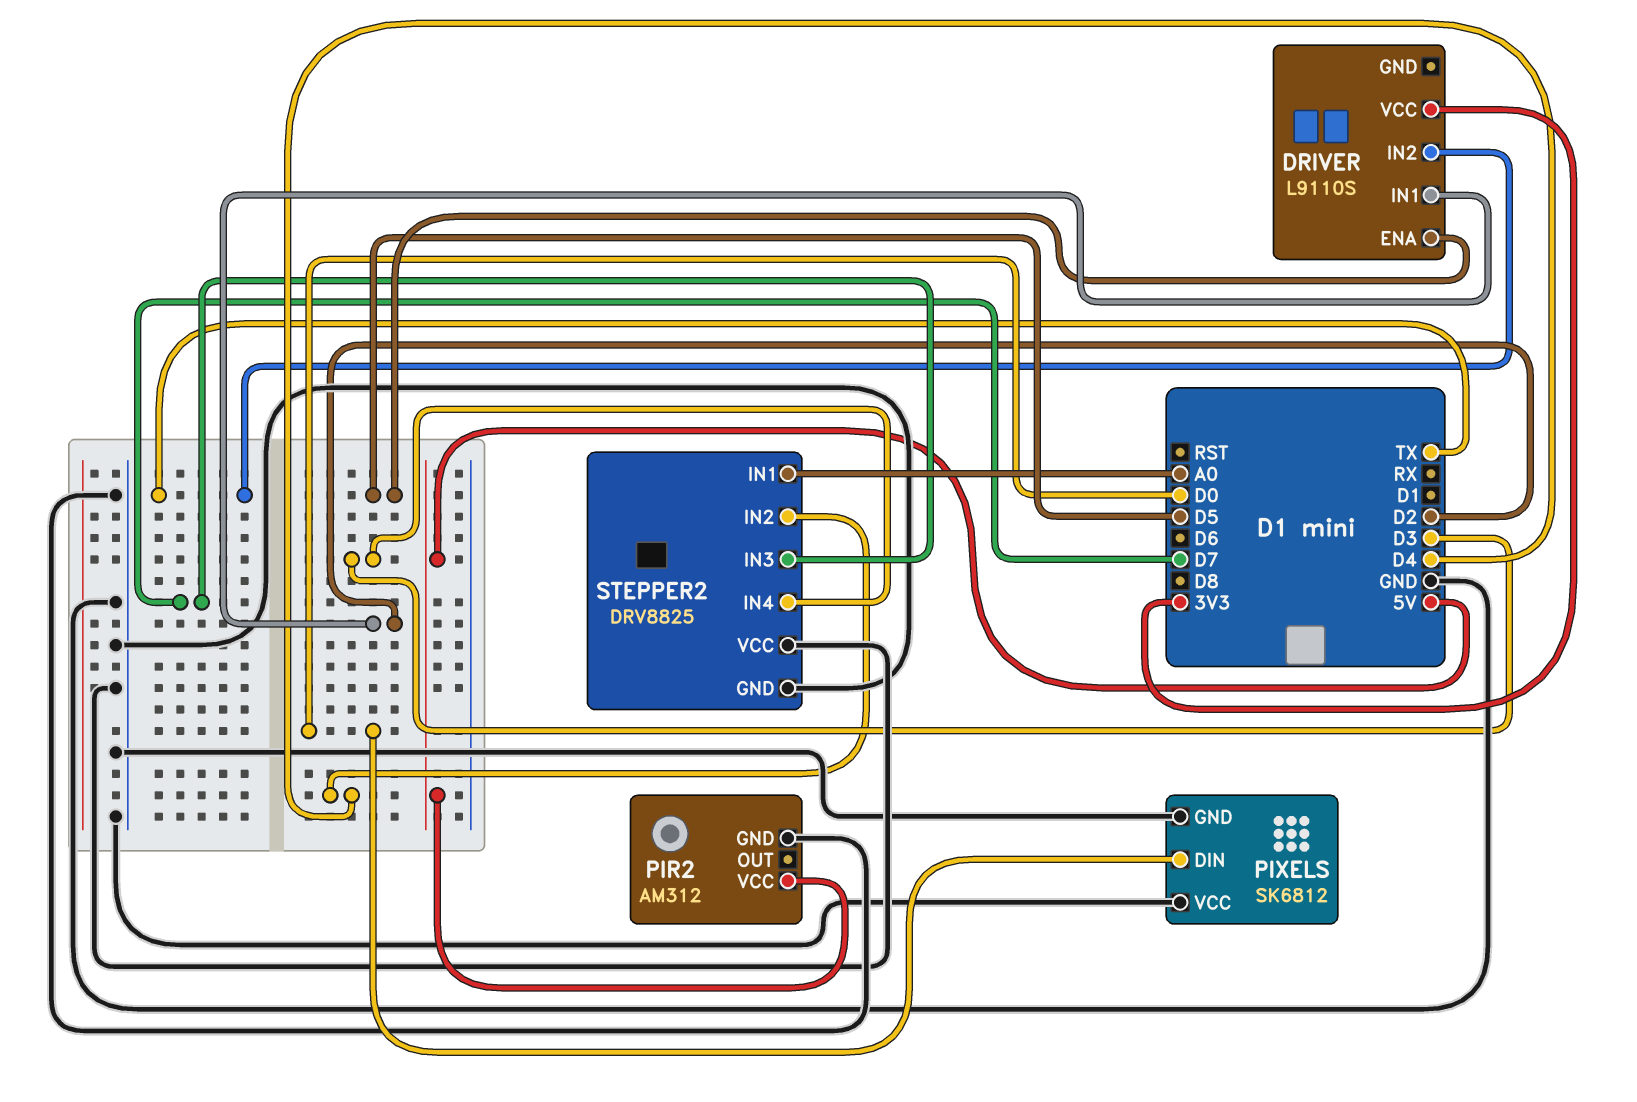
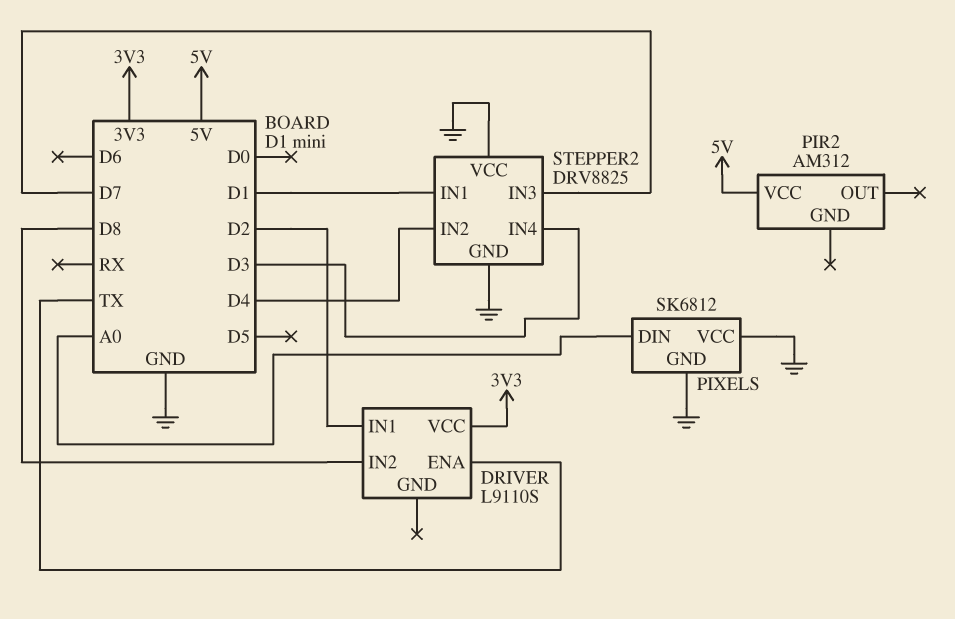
DRIVER pin ENA: D5 -> TX
DRIVER pin IN2: TX -> D8
PIR2 pin GND: GND -> none
PIXELS pin DIN: D0 -> A0
STEPPER2 pin IN1: A0 -> D1

